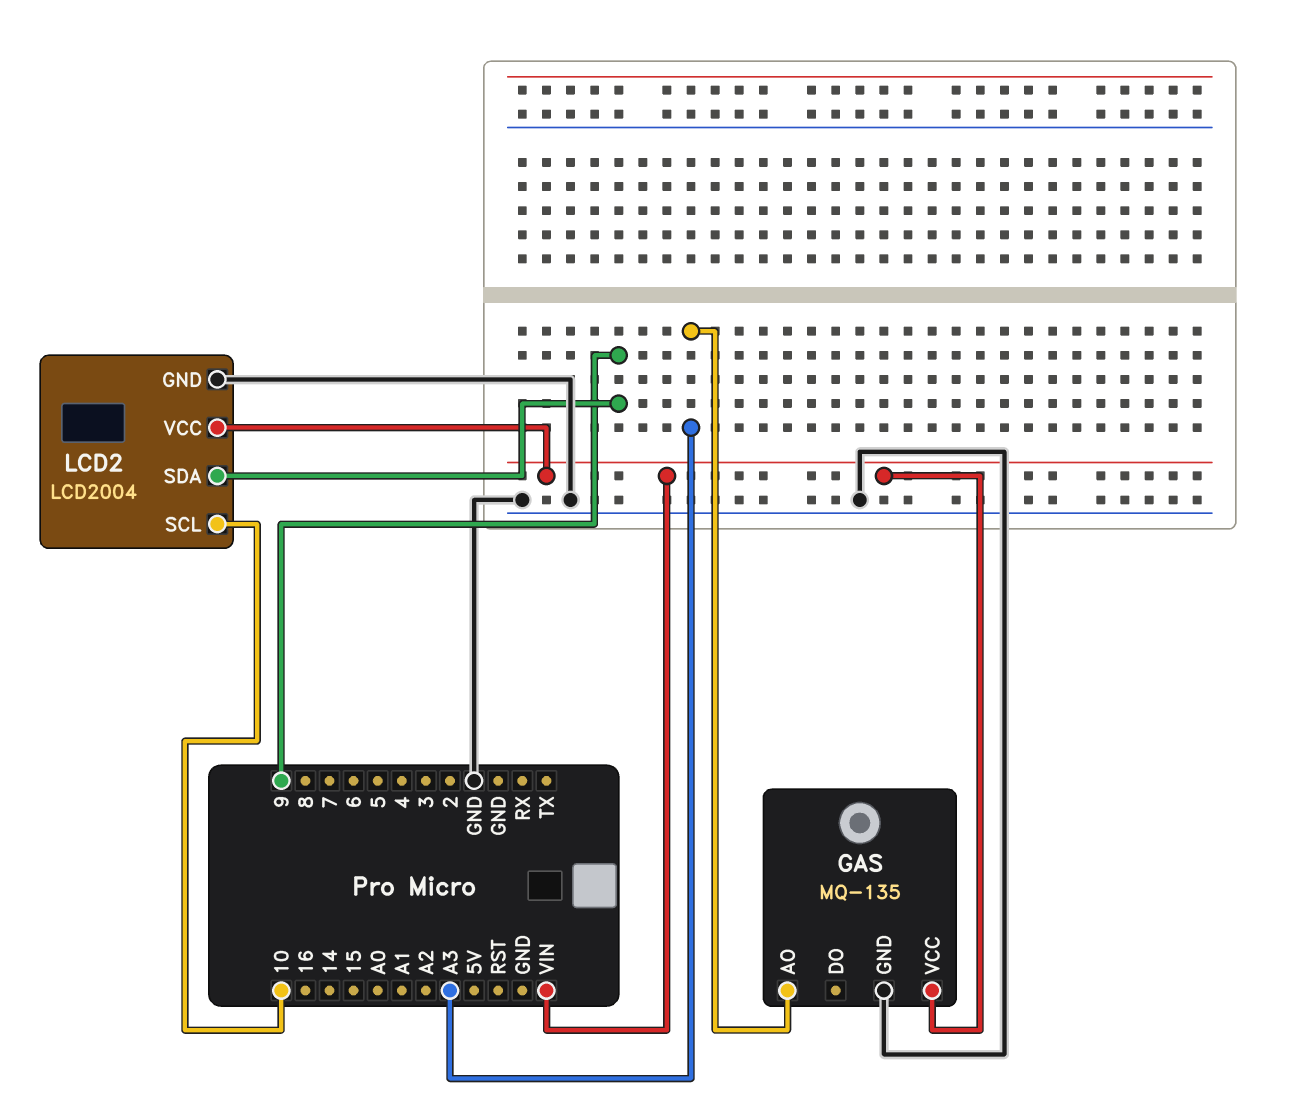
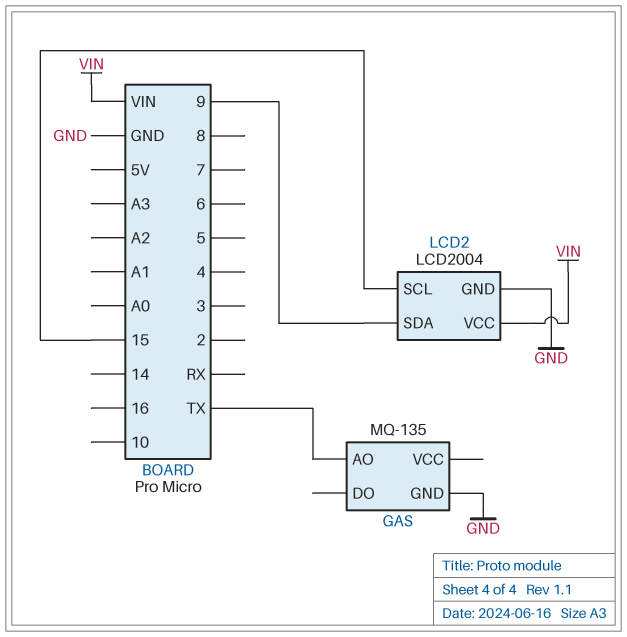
GAS pin AO: A3 -> TX
GAS pin VCC: VIN -> none
LCD2 pin SCL: 10 -> 15

